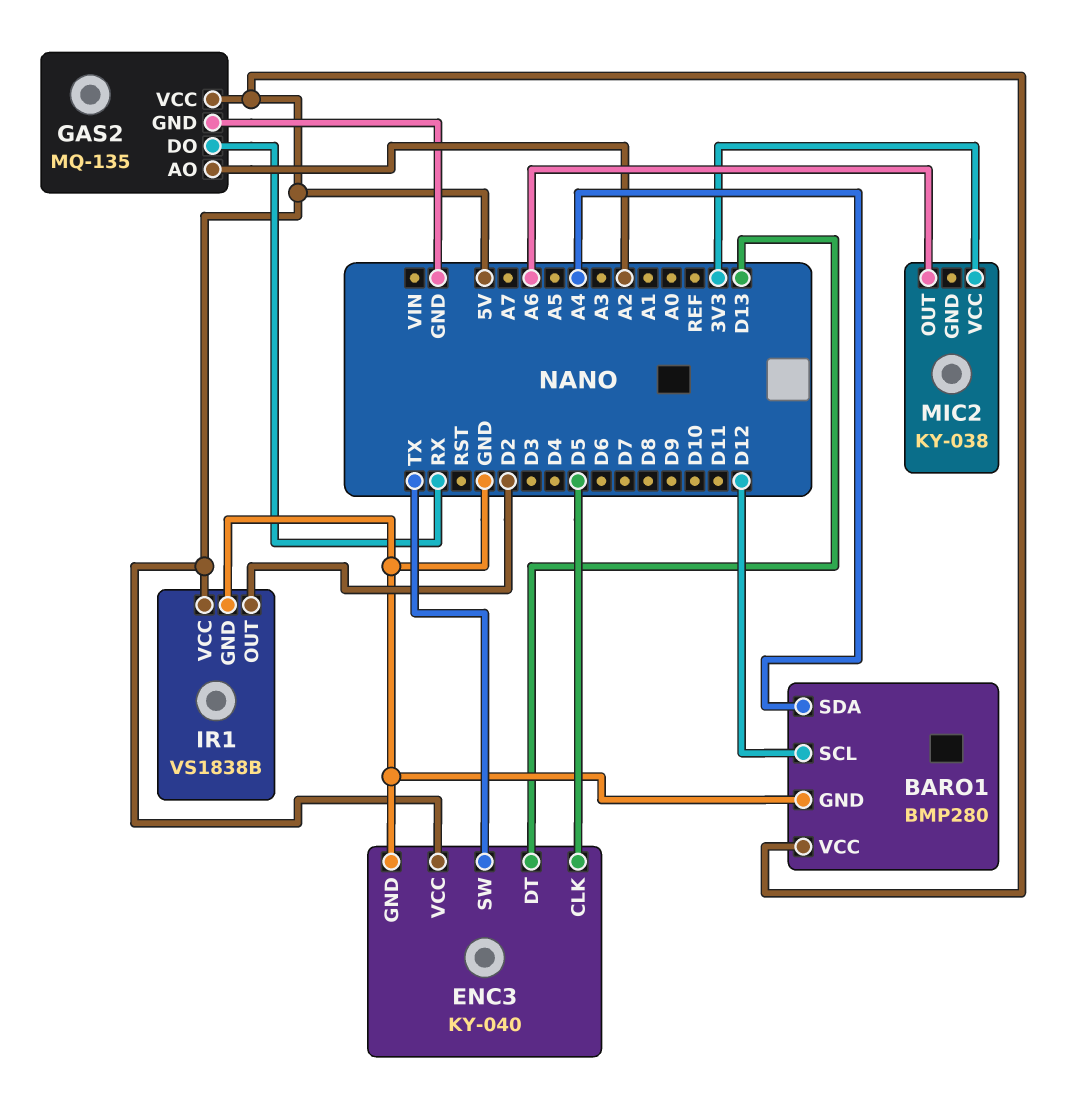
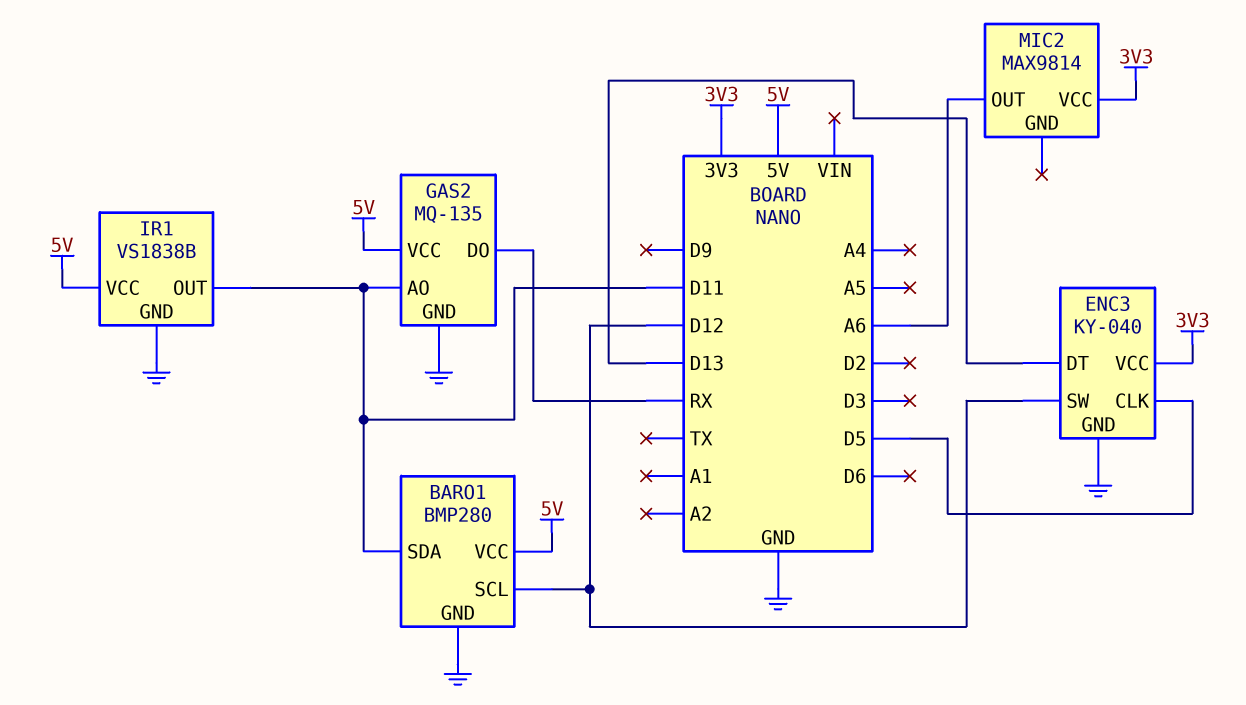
BARO1 pin SDA: A4 -> D11
ENC3 pin SW: TX -> D12
ENC3 pin VCC: 5V -> 3V3
GAS2 pin AO: A2 -> D11
IR1 pin OUT: D2 -> D11
MIC2: KY-038 -> MAX9814

